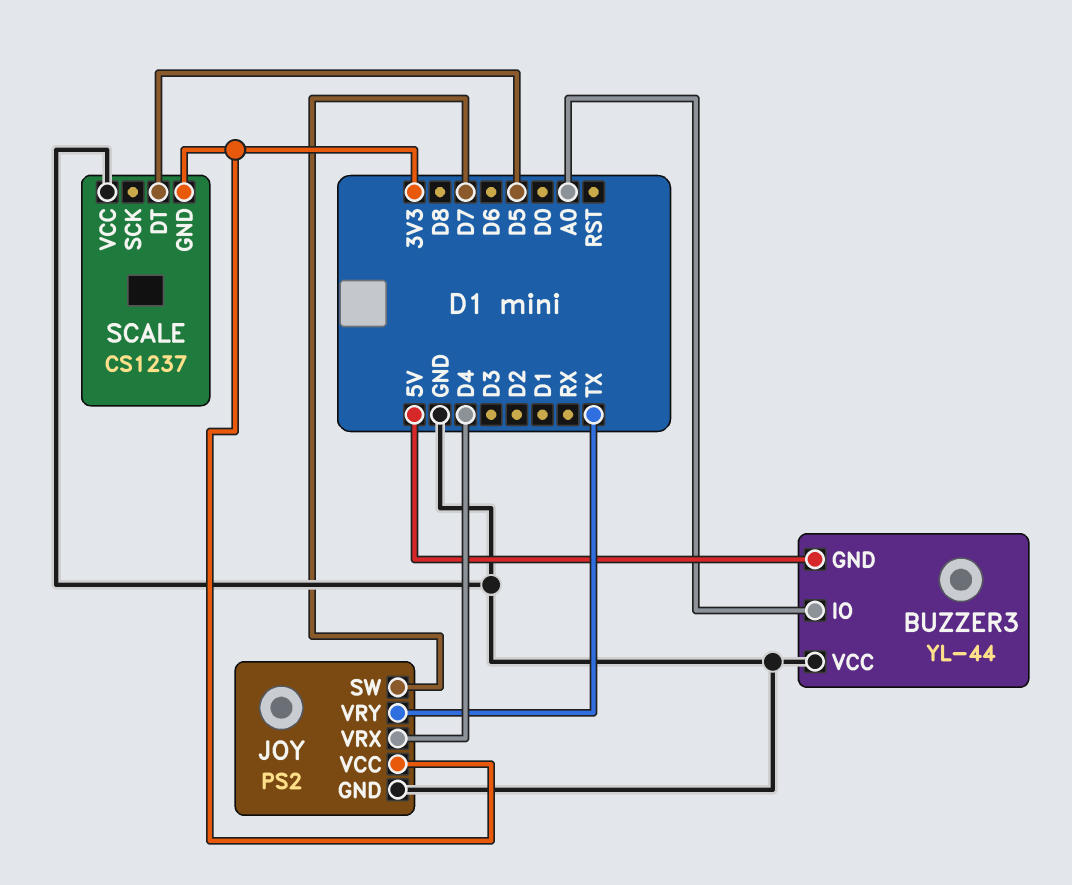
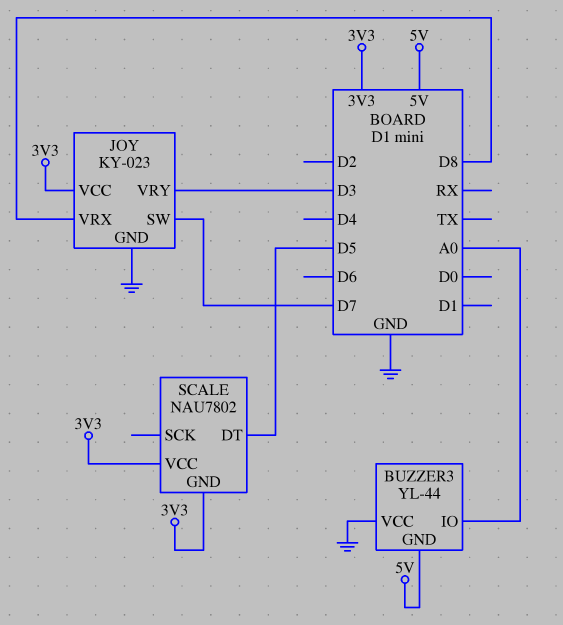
JOY: PS2 -> KY-023
JOY pin VRX: D4 -> D8
JOY pin VRY: TX -> D3
SCALE: CS1237 -> NAU7802
SCALE pin VCC: GND -> 3V3

